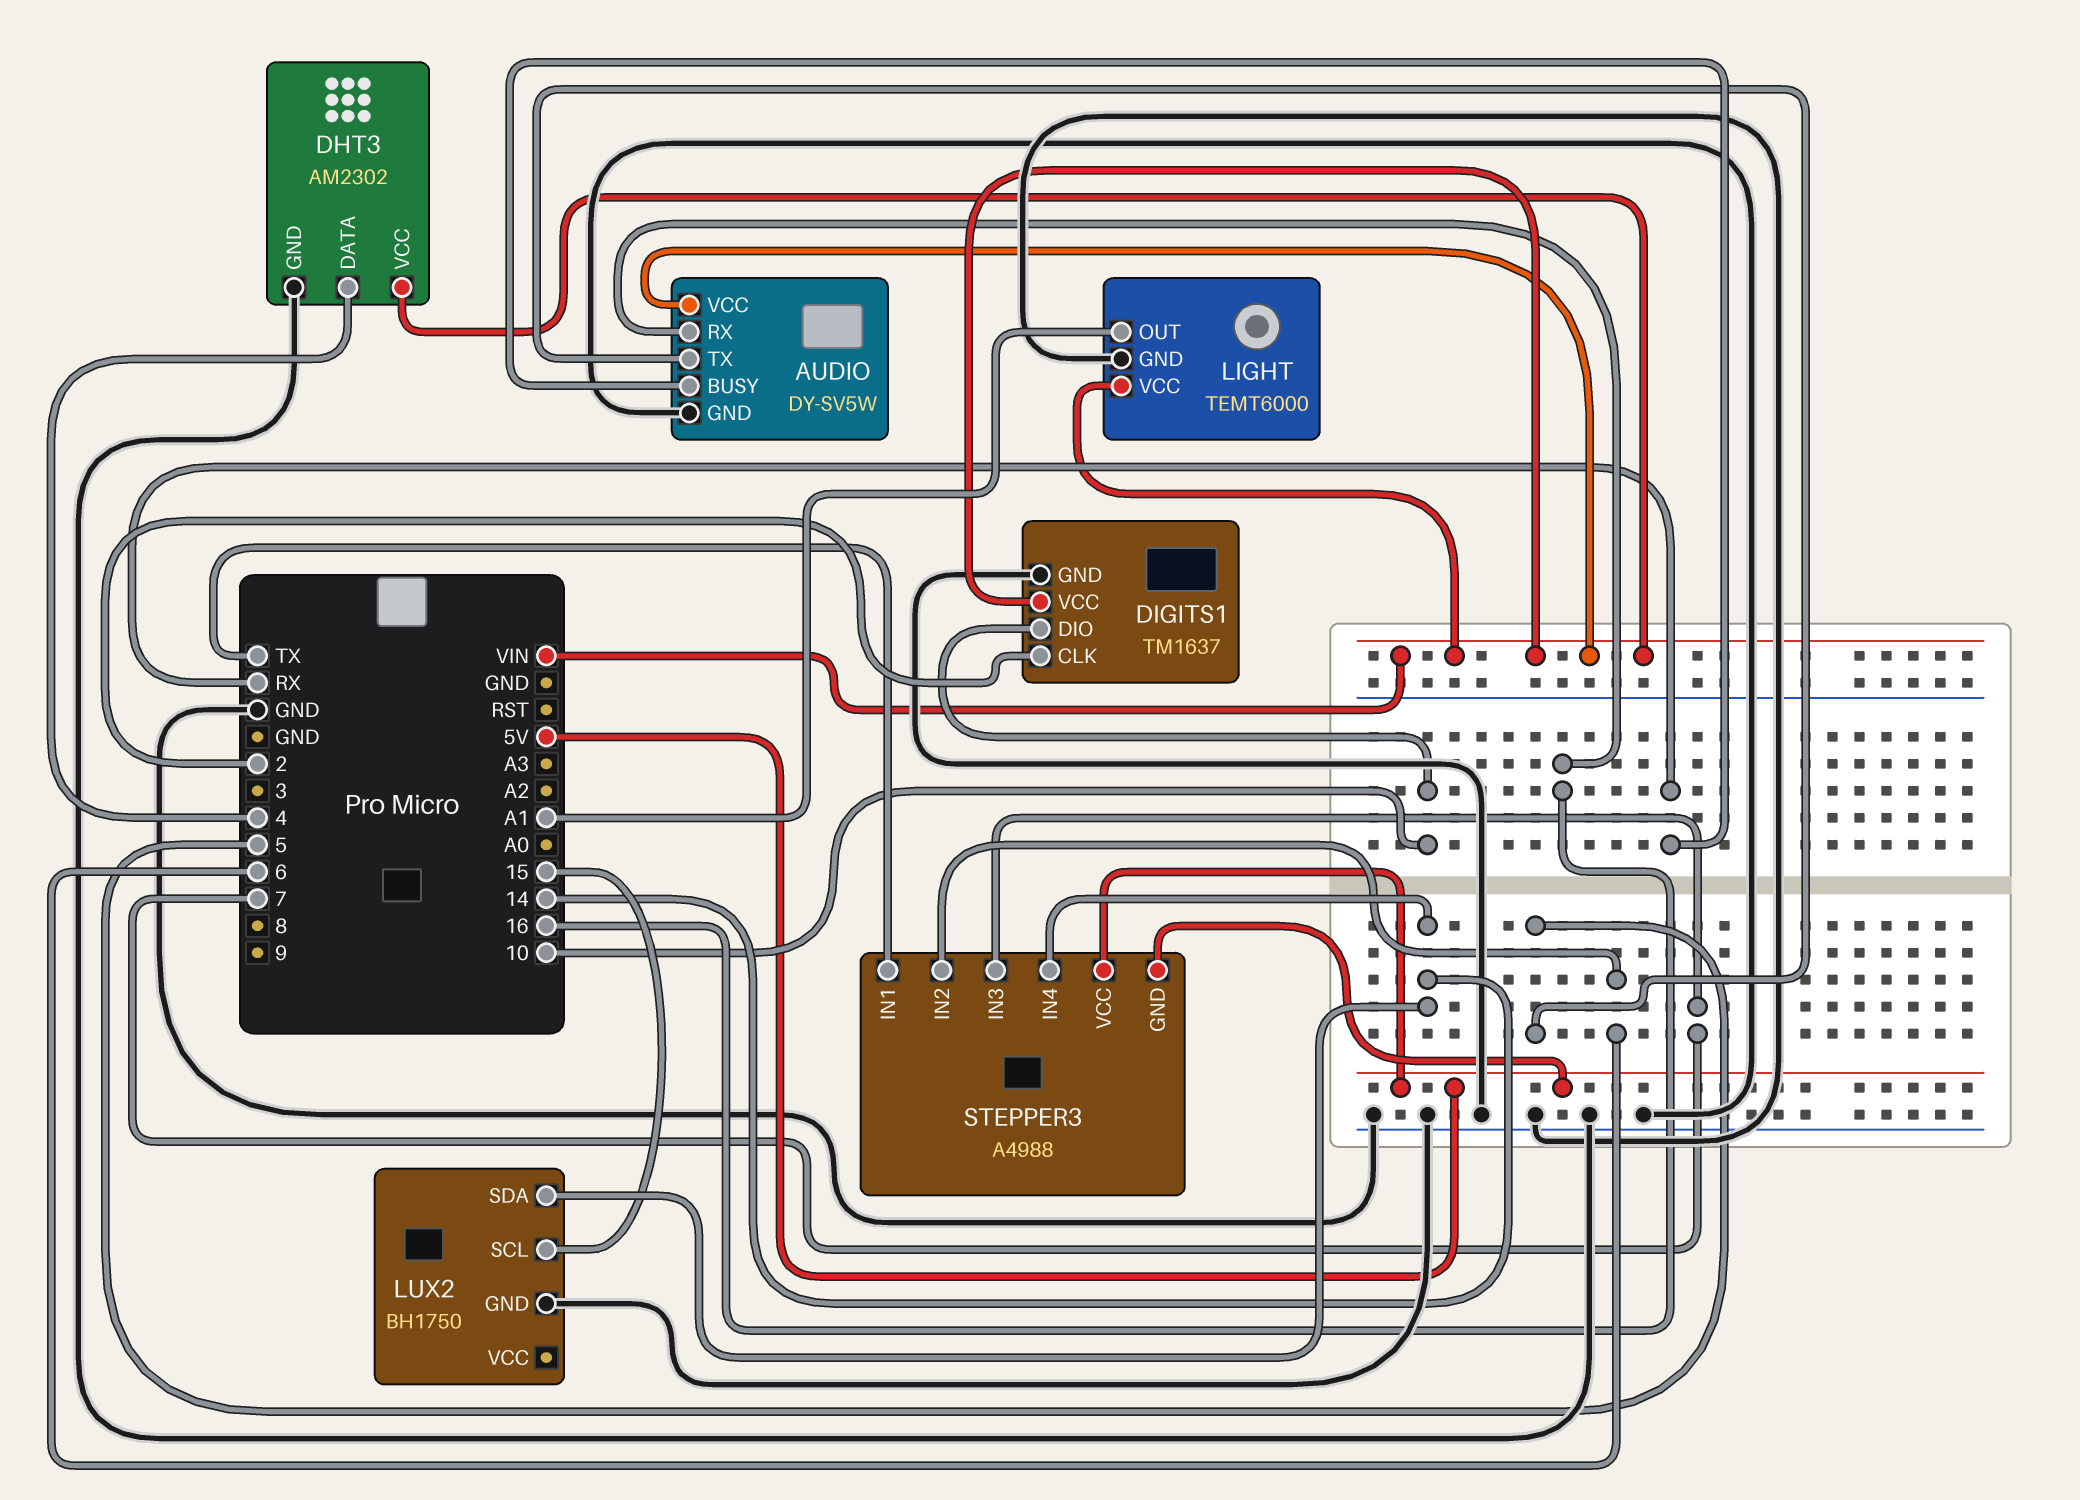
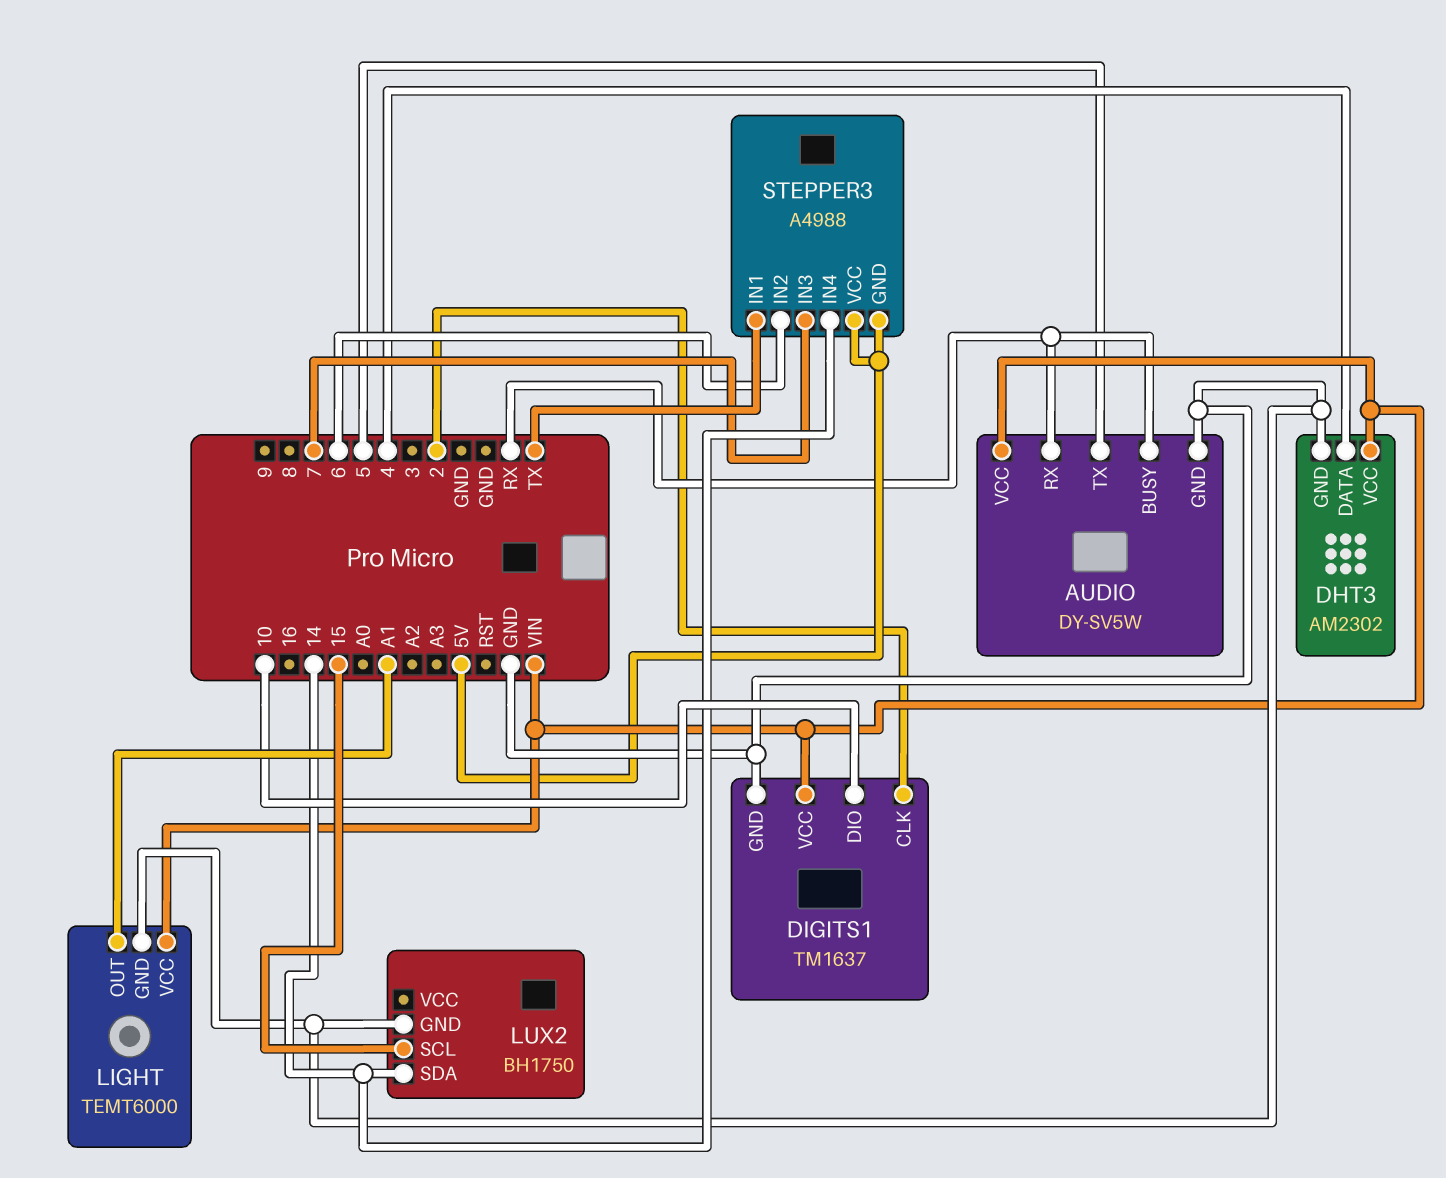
AUDIO pin RX: 16 -> RX

